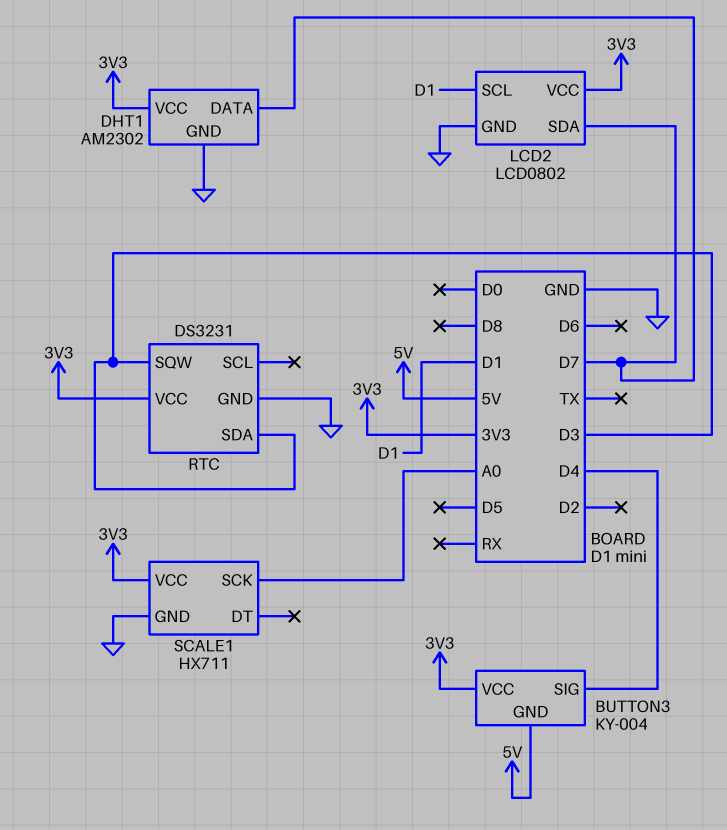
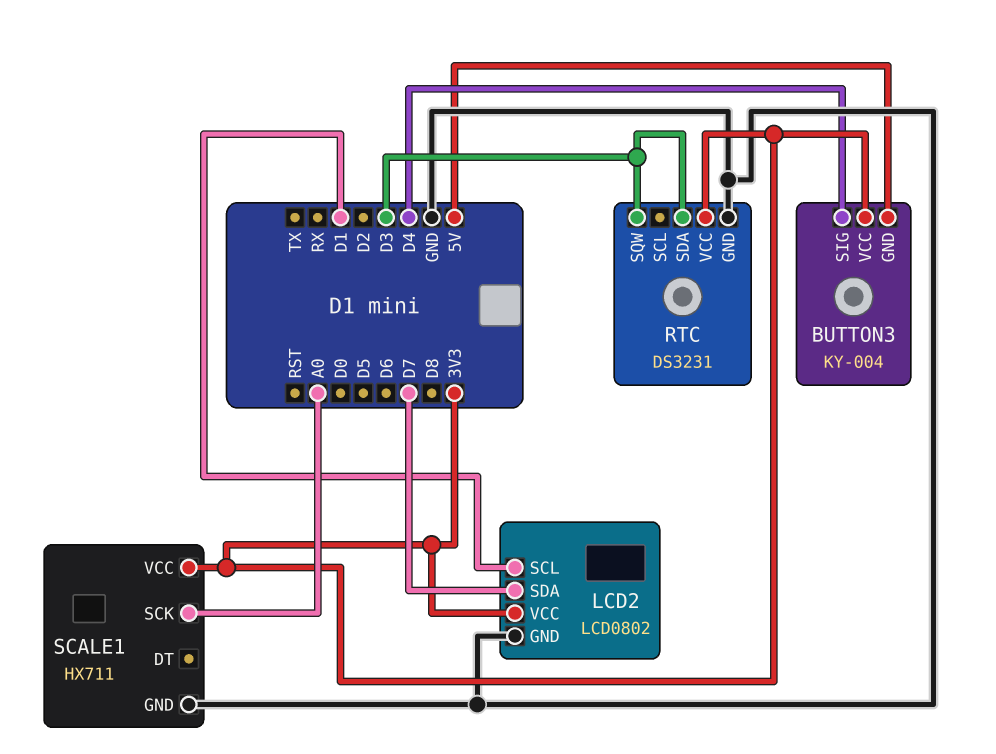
DHT1: AM2302 -> none
DHT1 pin DATA: D7 -> none
DHT1 pin GND: GND -> none
DHT1 pin VCC: 3V3 -> none

